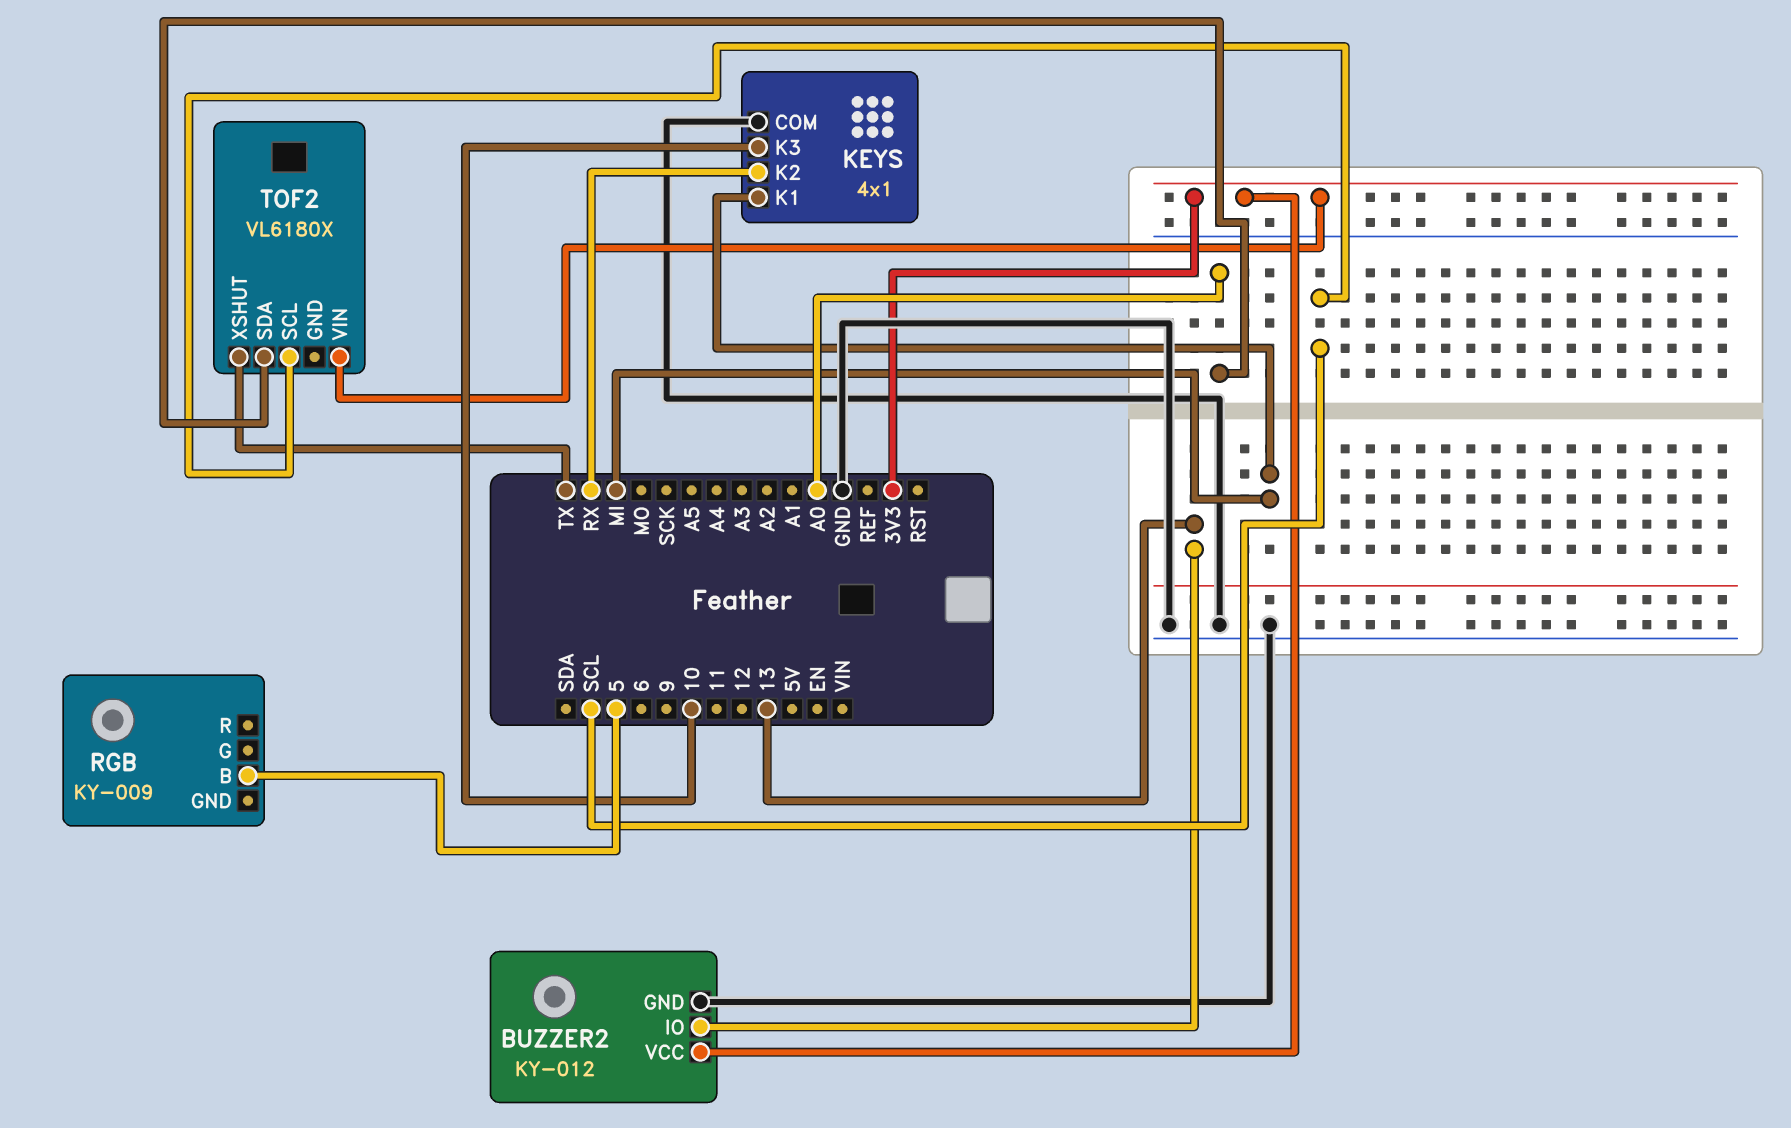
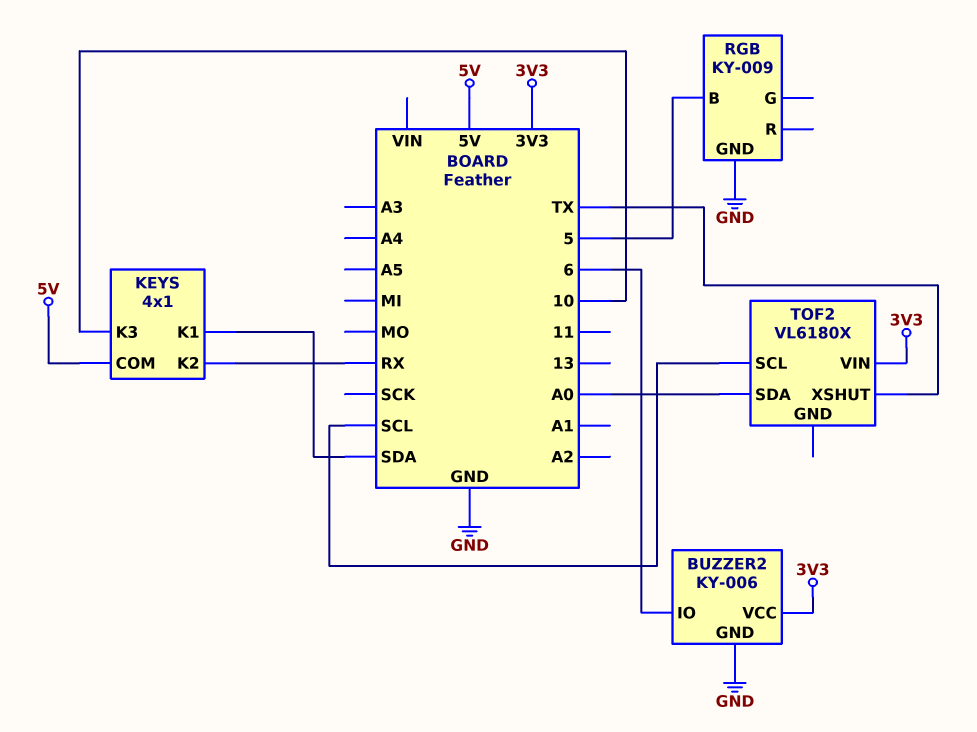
BUZZER2: KY-012 -> KY-006
BUZZER2 pin IO: 13 -> 6
KEYS pin COM: GND -> 5V
KEYS pin K1: MI -> SDA
RGB pin GND: none -> GND

